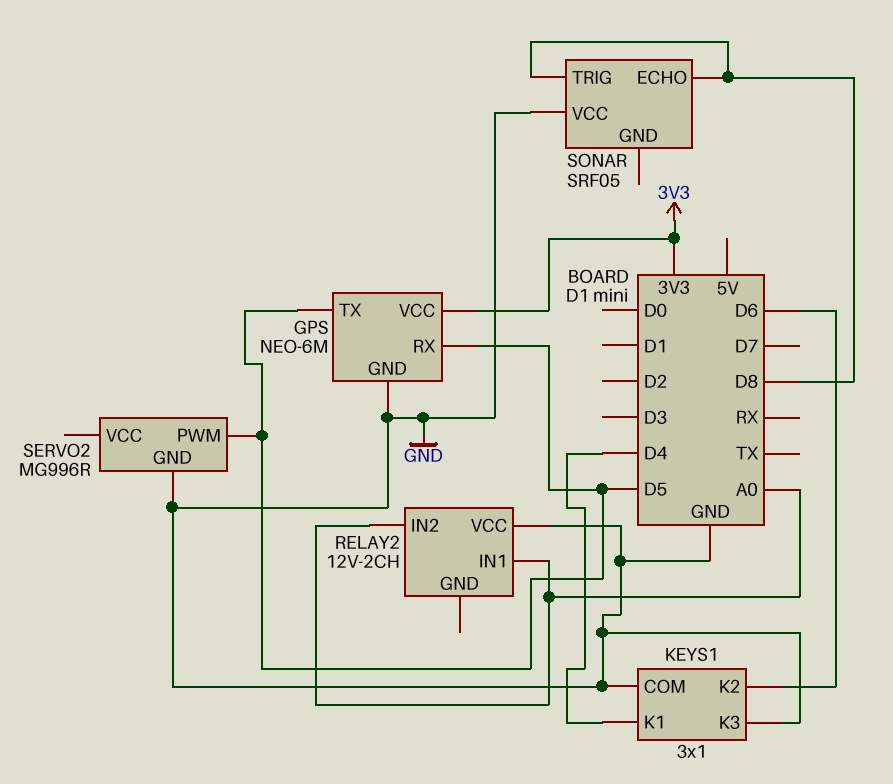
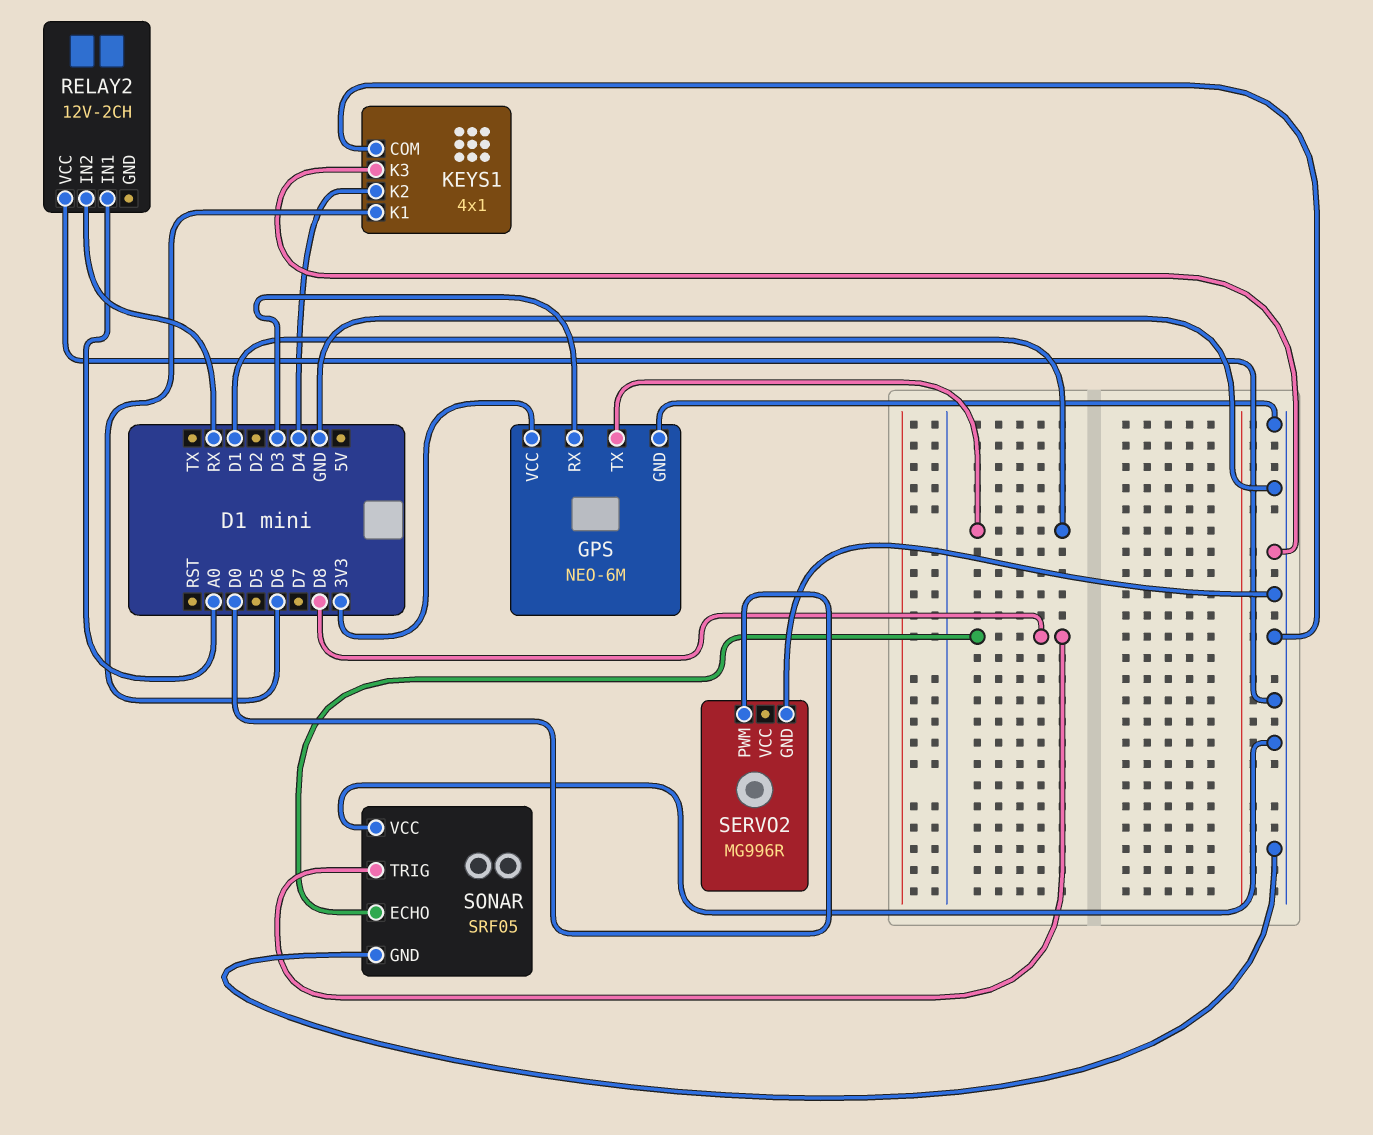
GPS pin RX: D5 -> D3
GPS pin TX: D5 -> D1
KEYS1: 3x1 -> 4x1
KEYS1 pin K1: D4 -> D6
KEYS1 pin K2: D6 -> D4
RELAY2 pin IN2: A0 -> RX
SERVO2 pin PWM: D5 -> D0
SONAR pin GND: none -> GND

